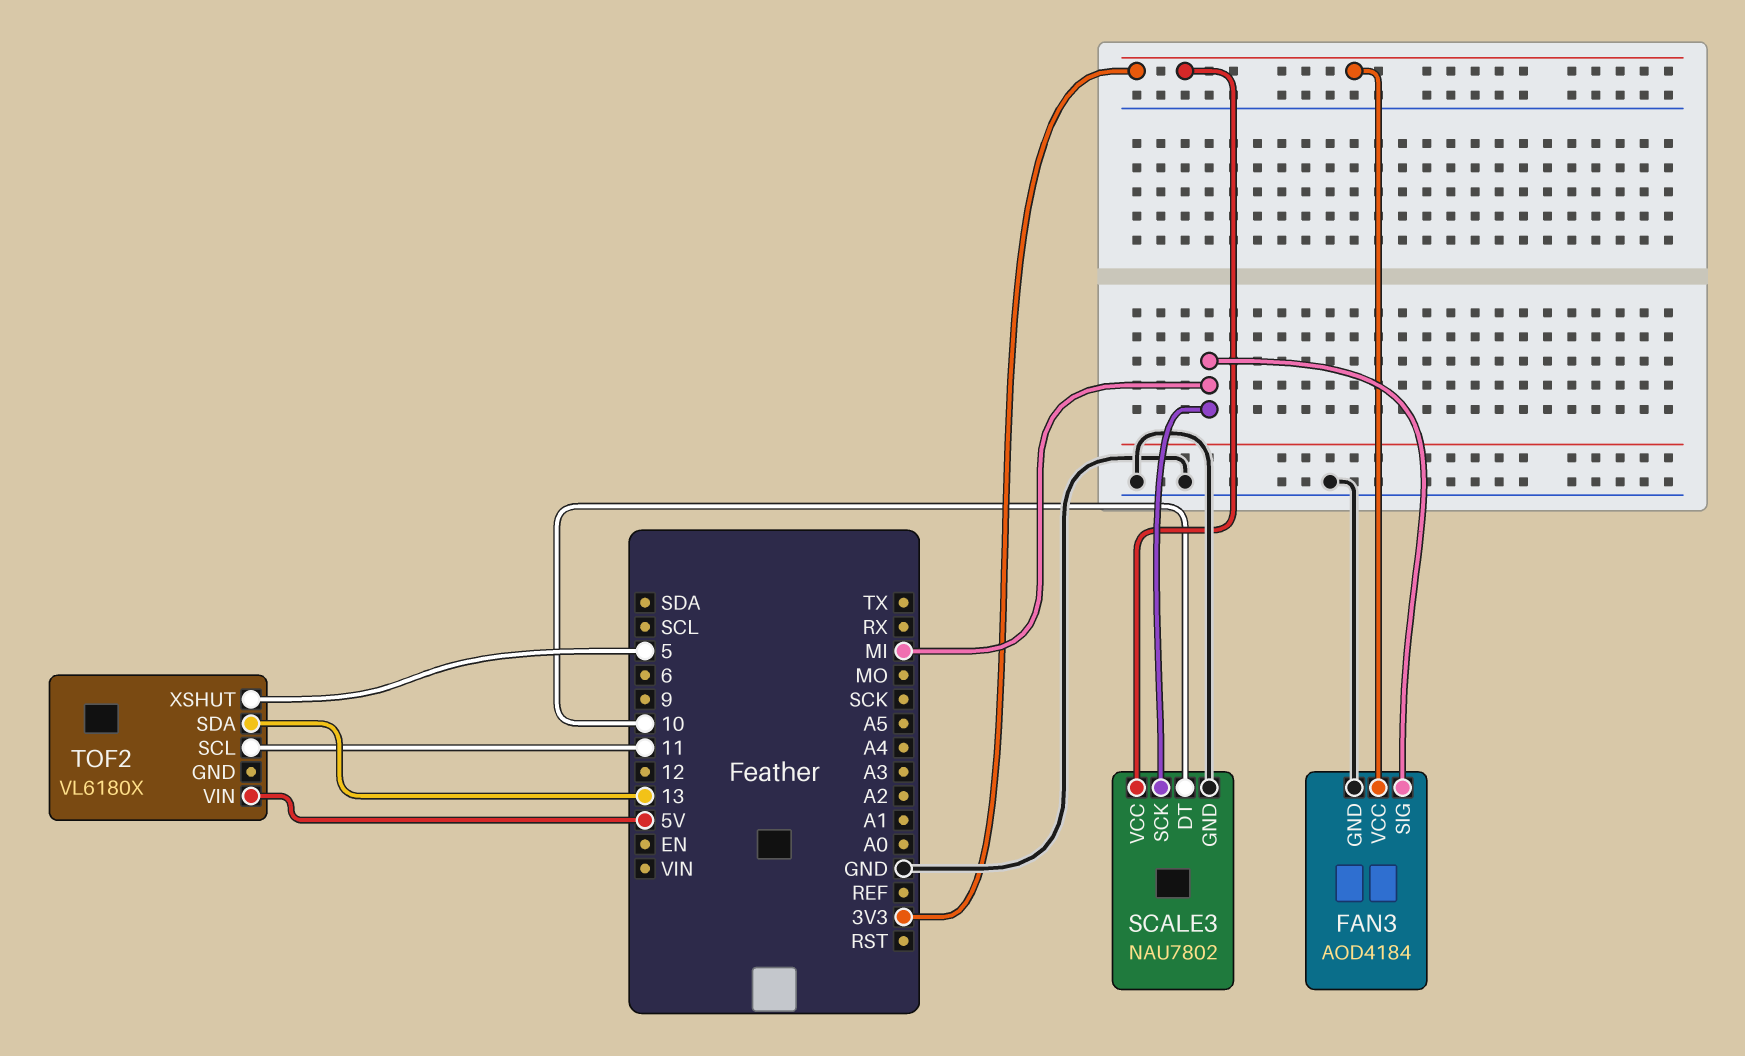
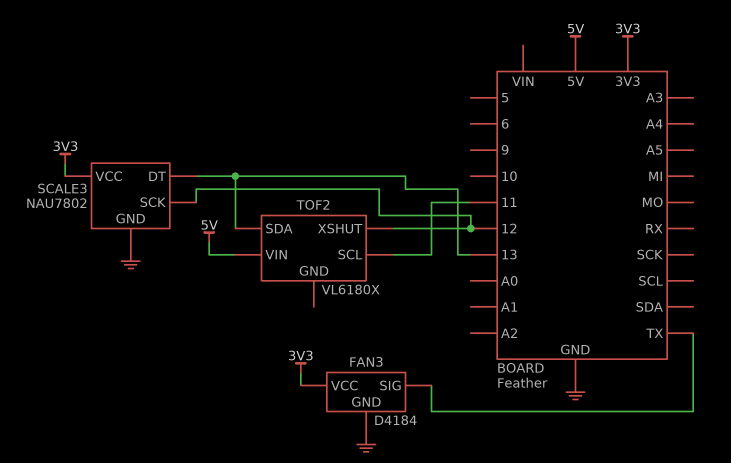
FAN3: AOD4184 -> D4184
FAN3 pin SIG: MI -> TX
SCALE3 pin DT: 10 -> 13
SCALE3 pin SCK: MI -> 12
TOF2 pin XSHUT: 5 -> 12

